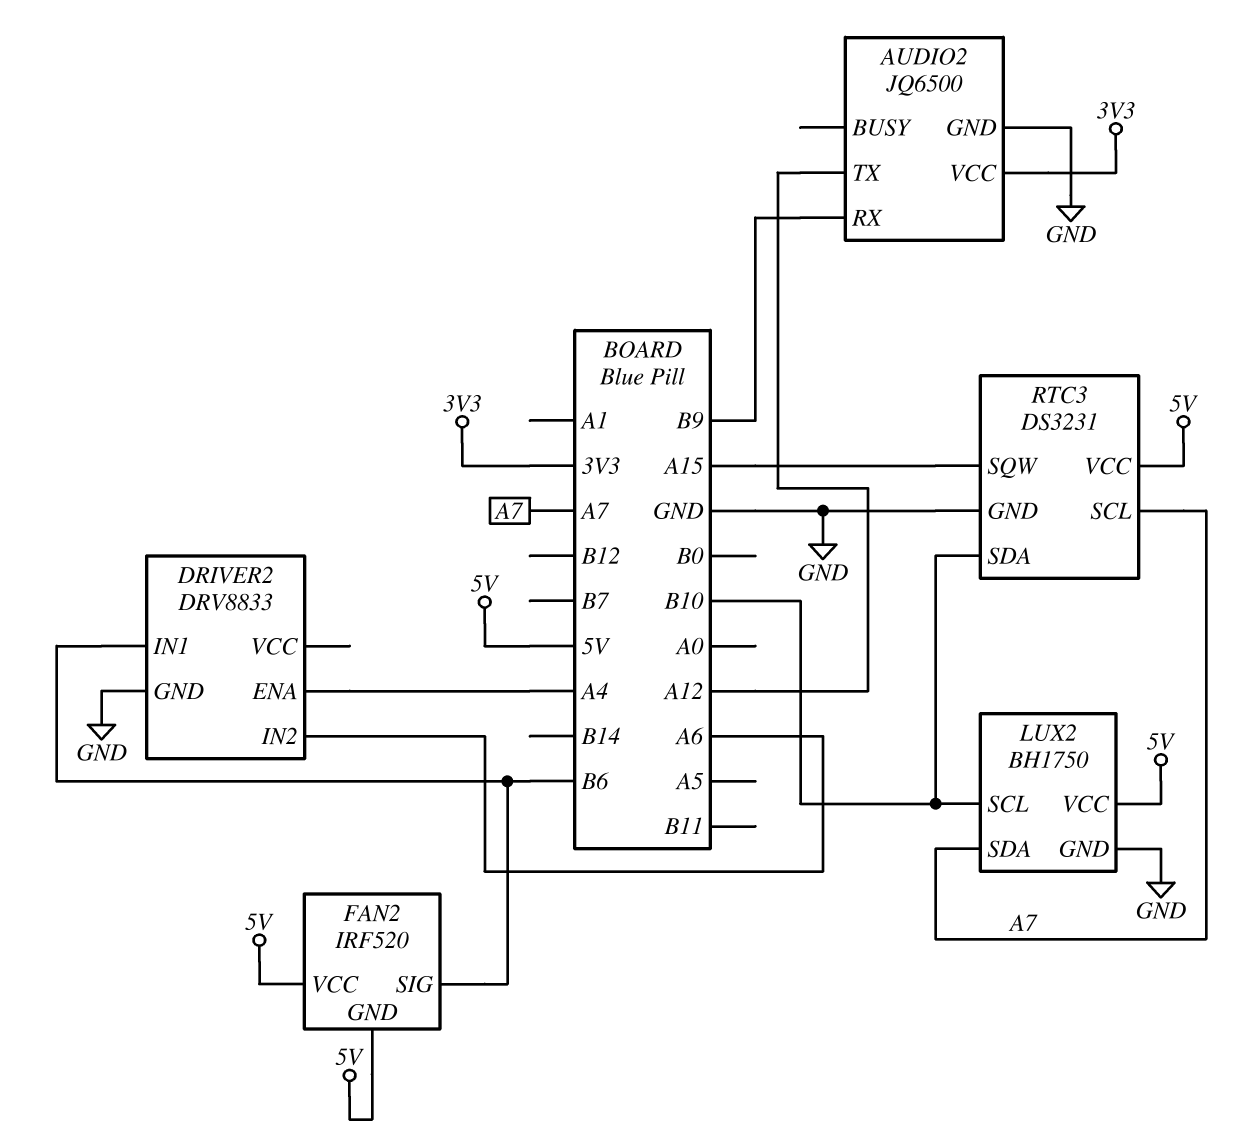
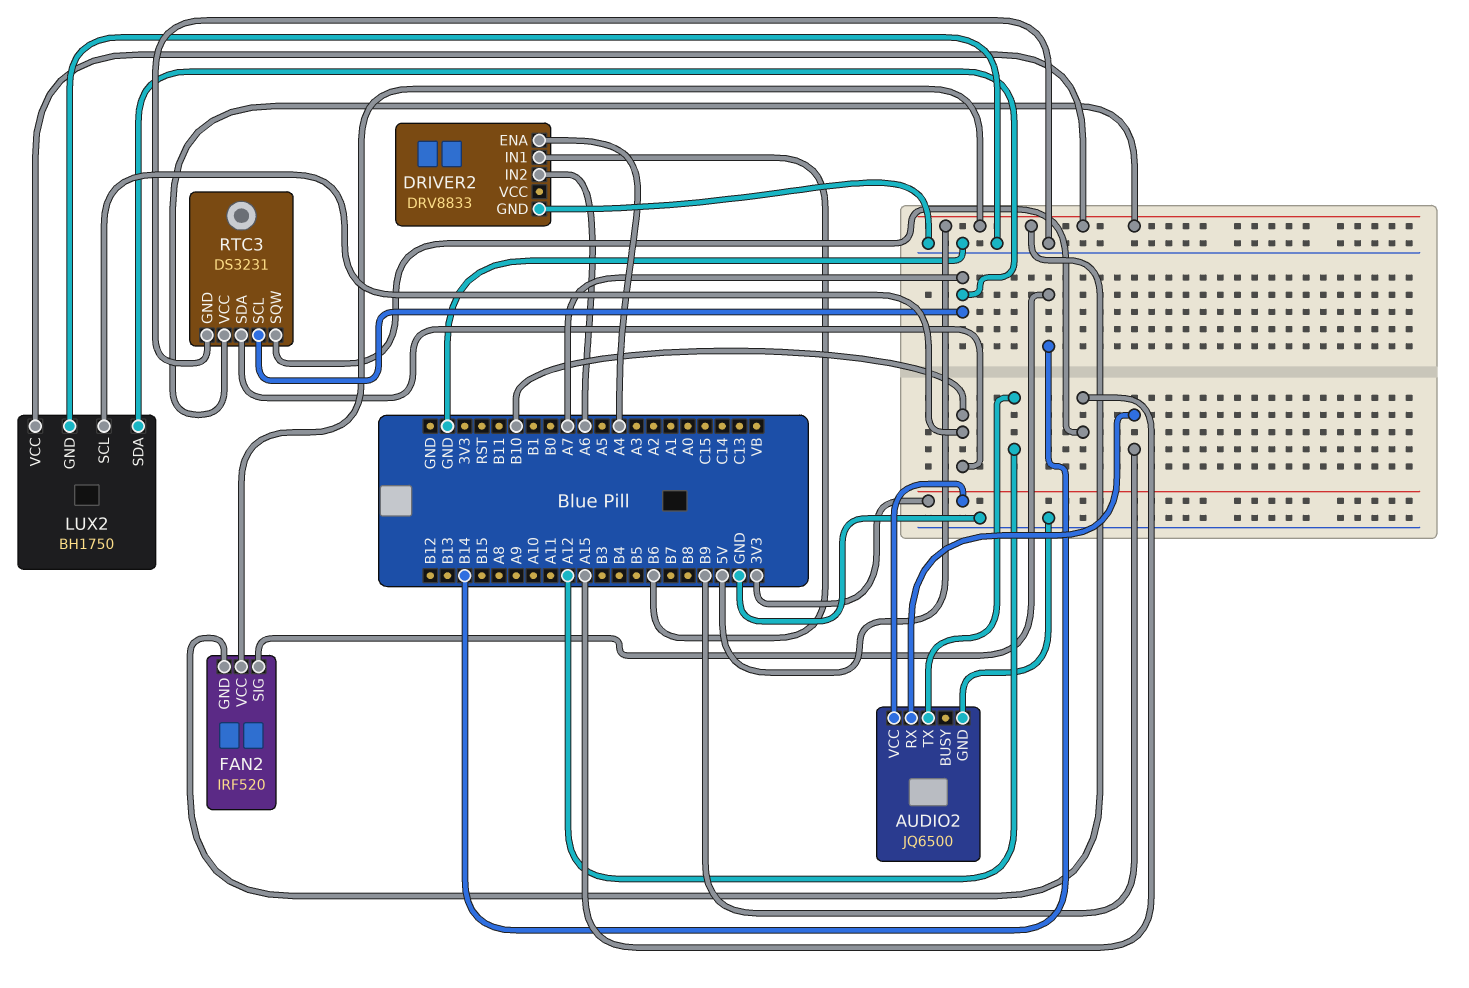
FAN2 pin SIG: B6 -> B14

